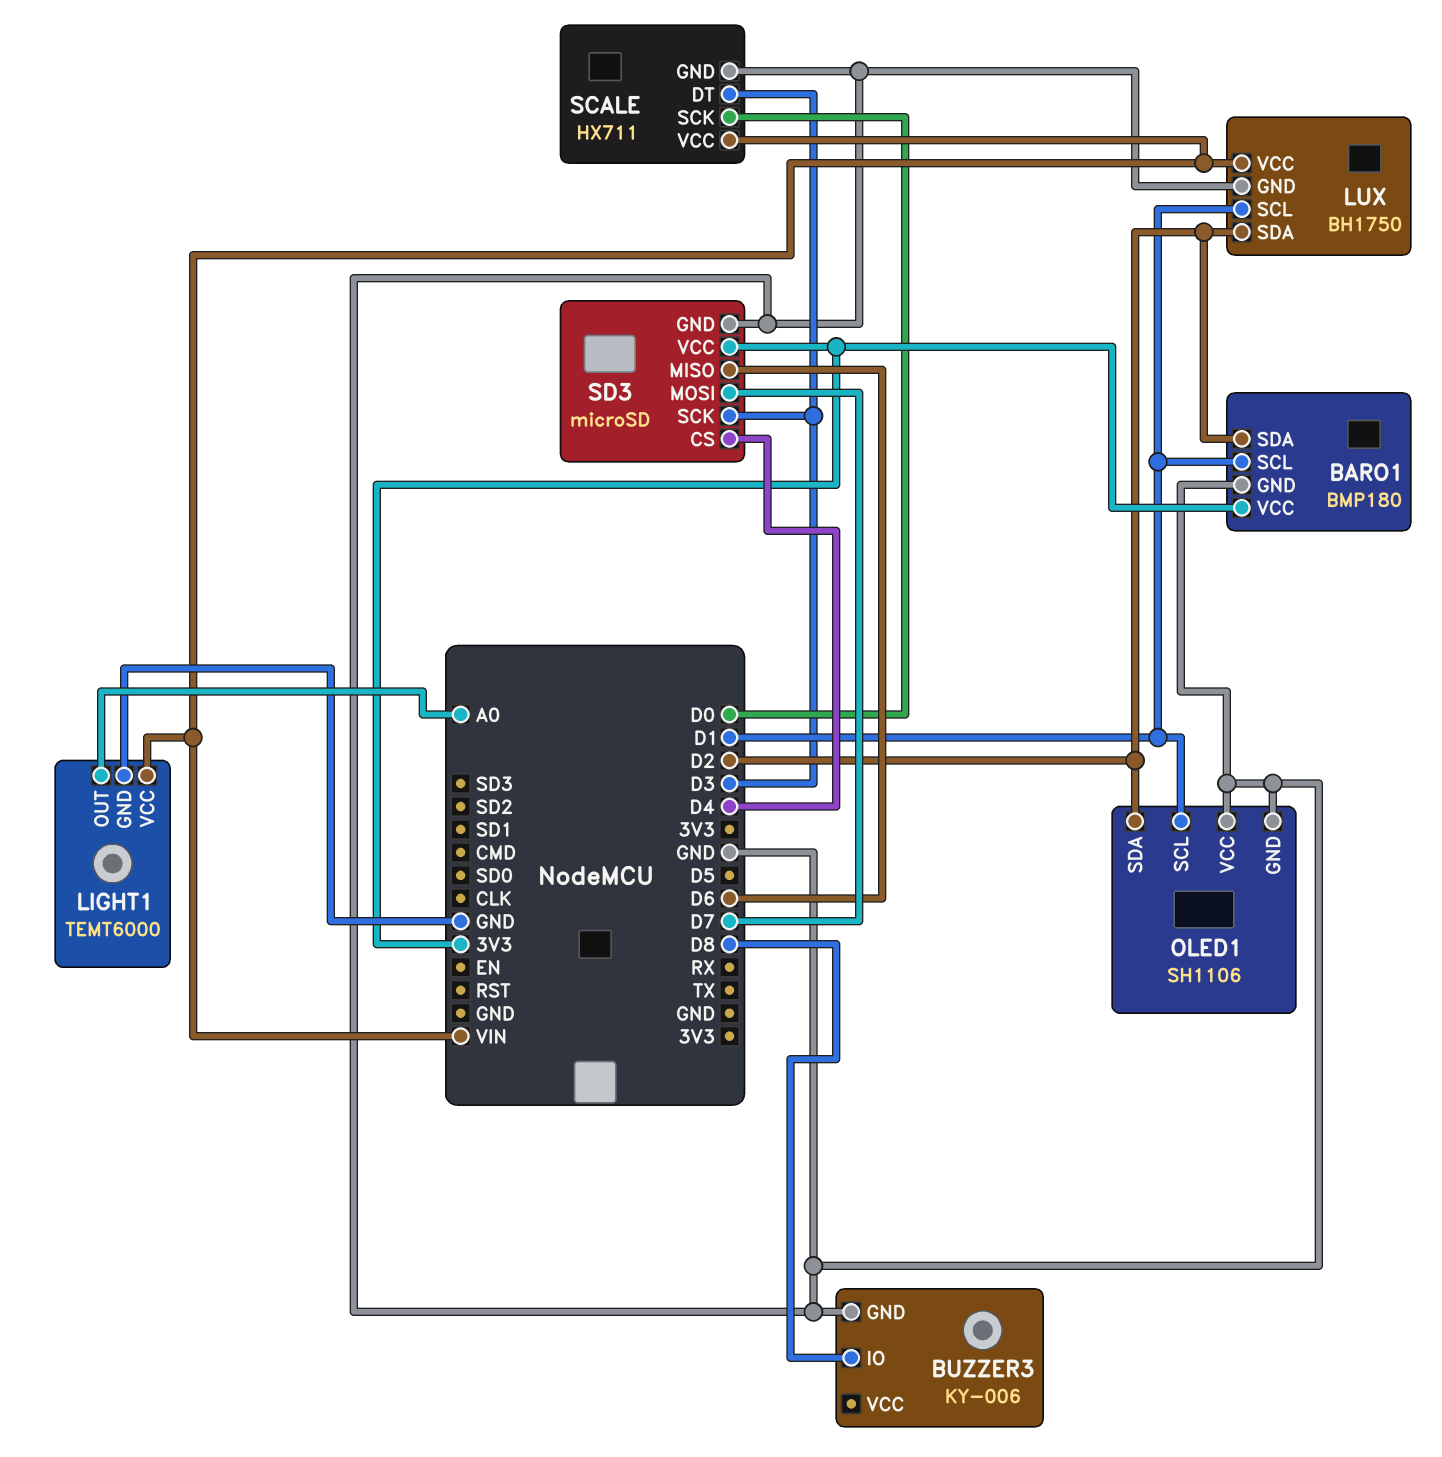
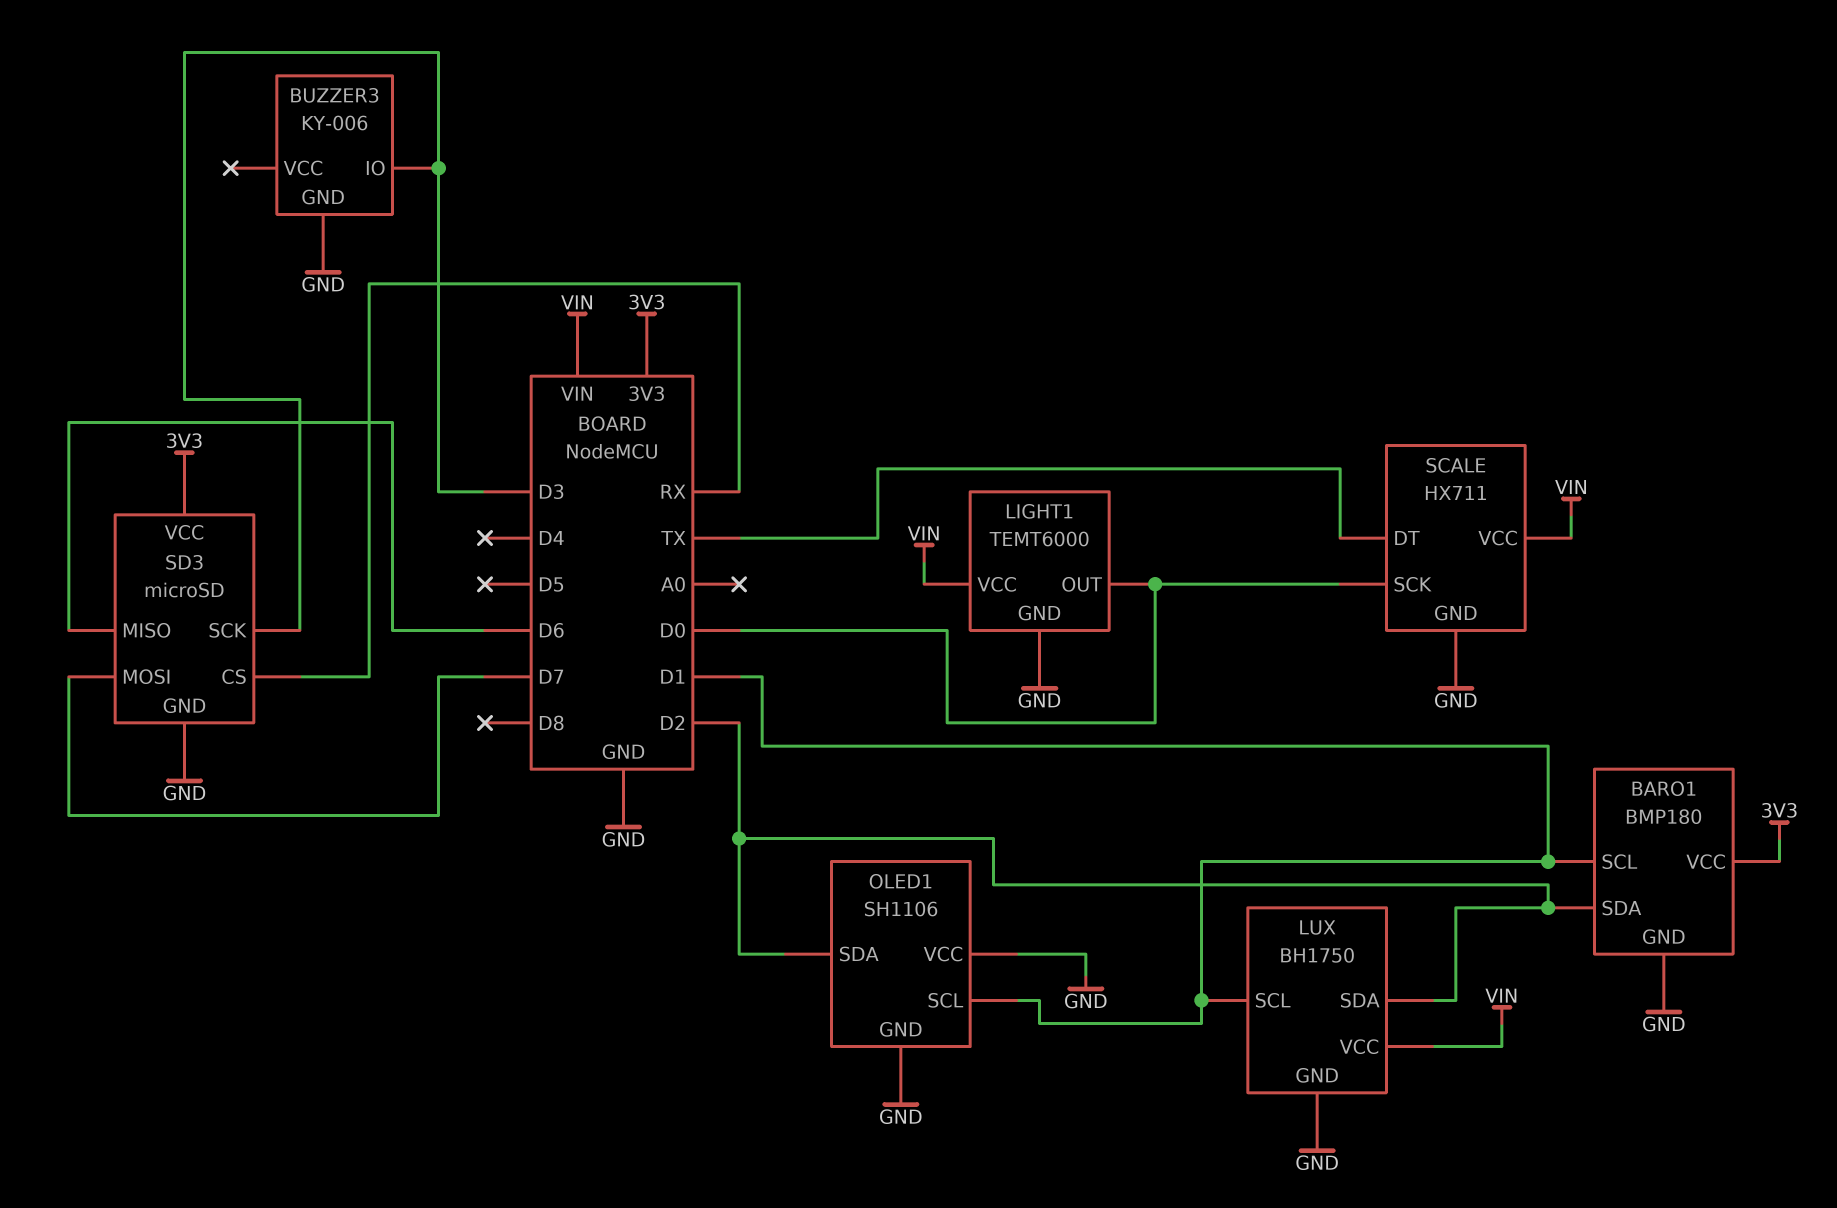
BUZZER3 pin IO: D8 -> D3
LIGHT1 pin OUT: A0 -> D0
SCALE pin DT: D3 -> TX
SD3 pin CS: D4 -> RX

